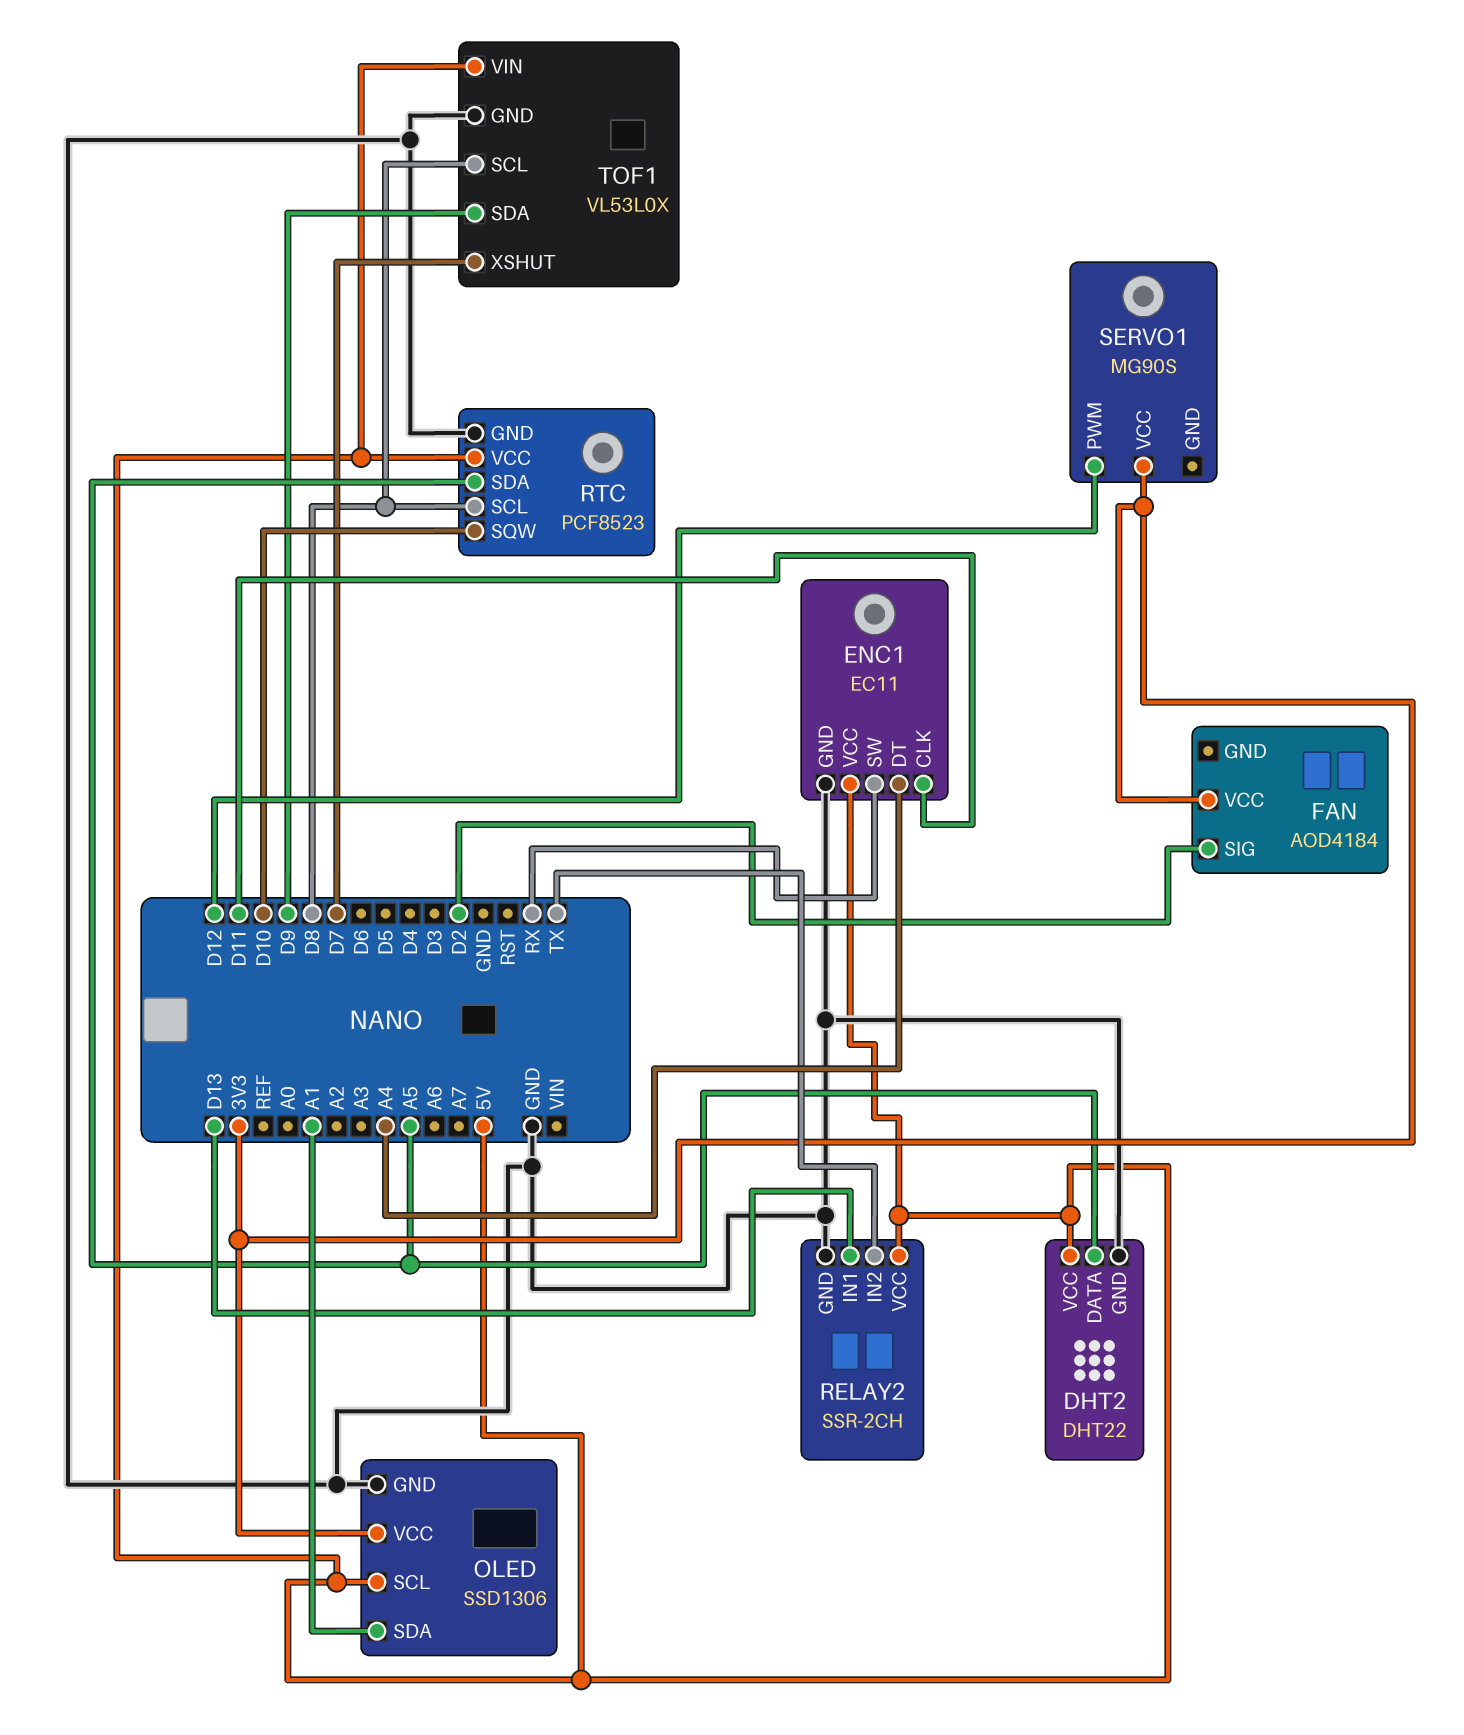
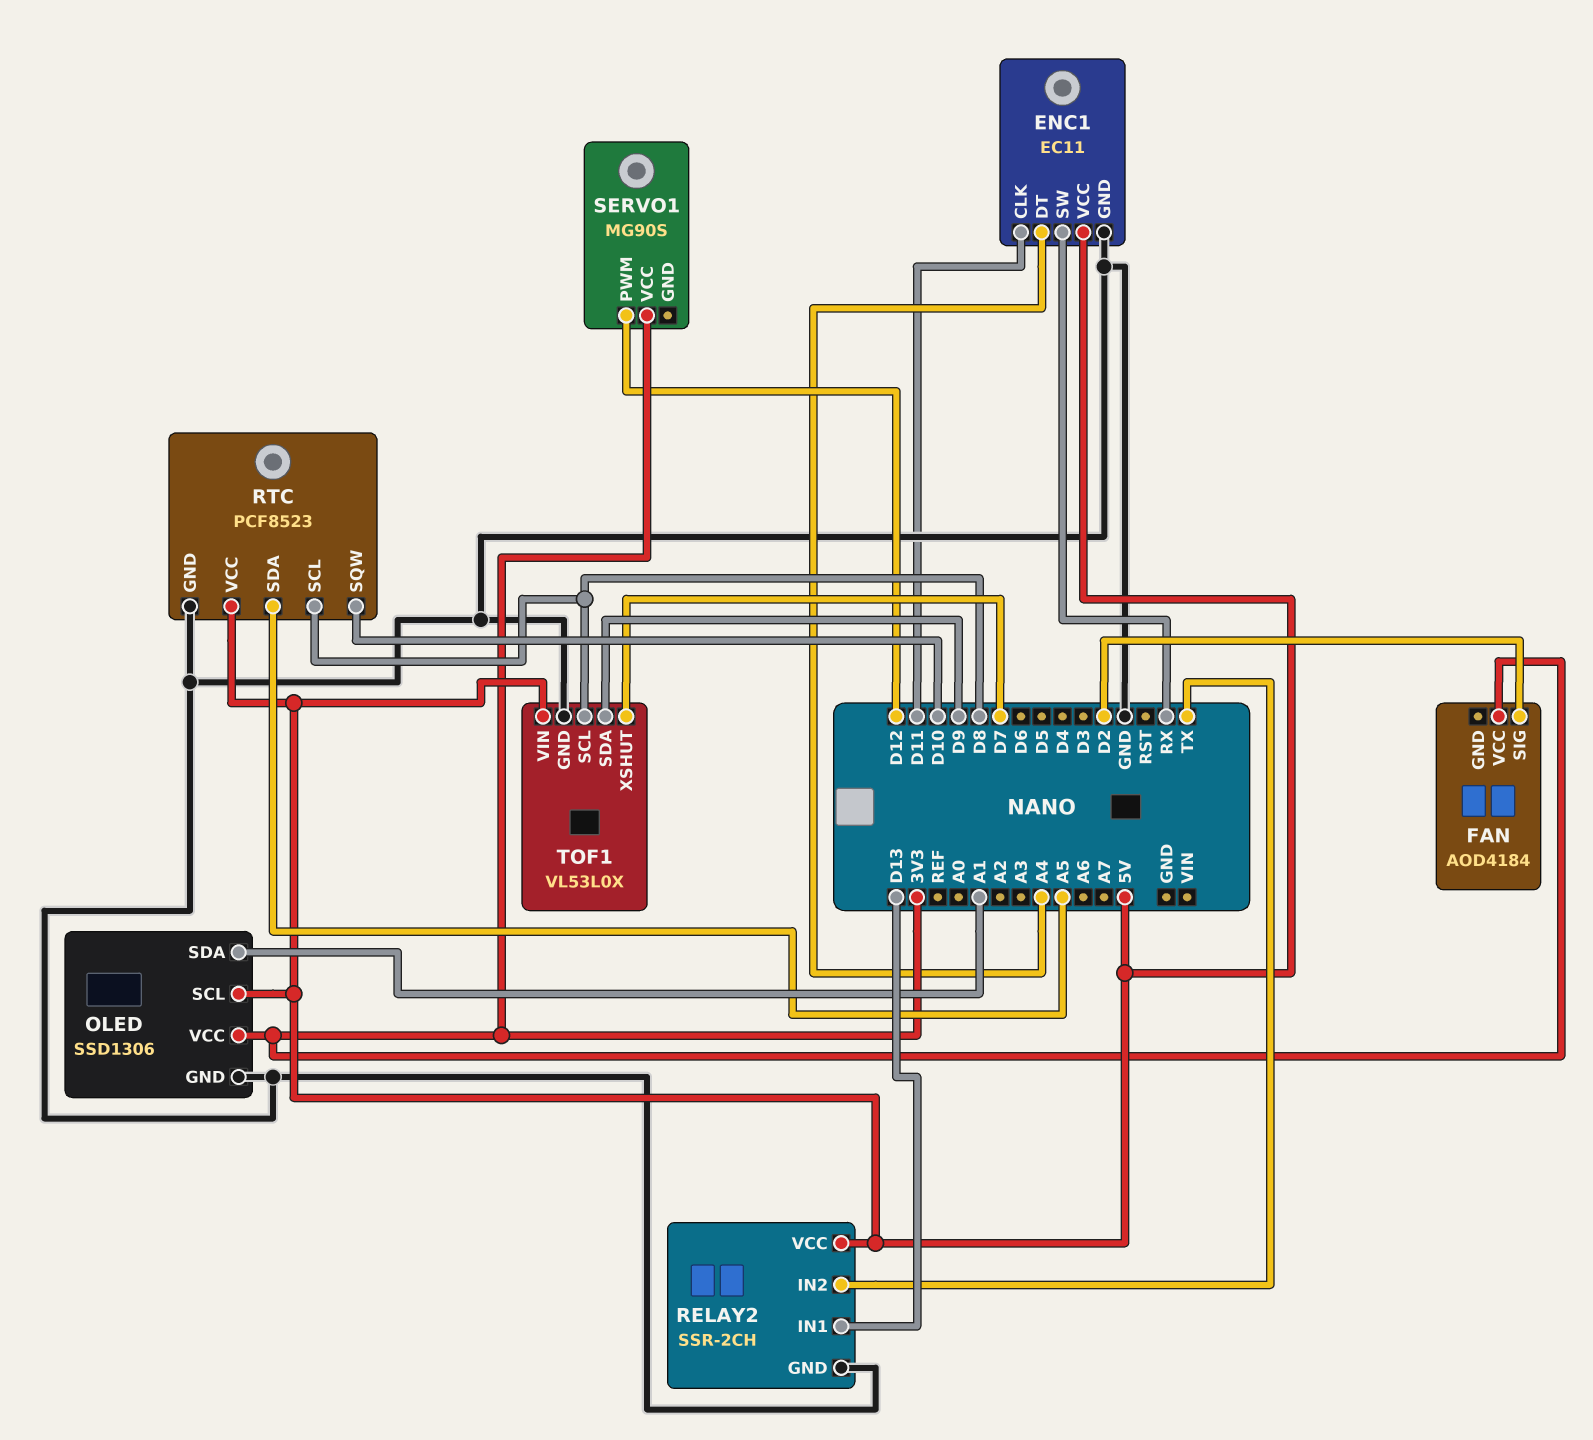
DHT2: DHT22 -> none
DHT2 pin DATA: A5 -> none
DHT2 pin GND: GND -> none
DHT2 pin VCC: 5V -> none

